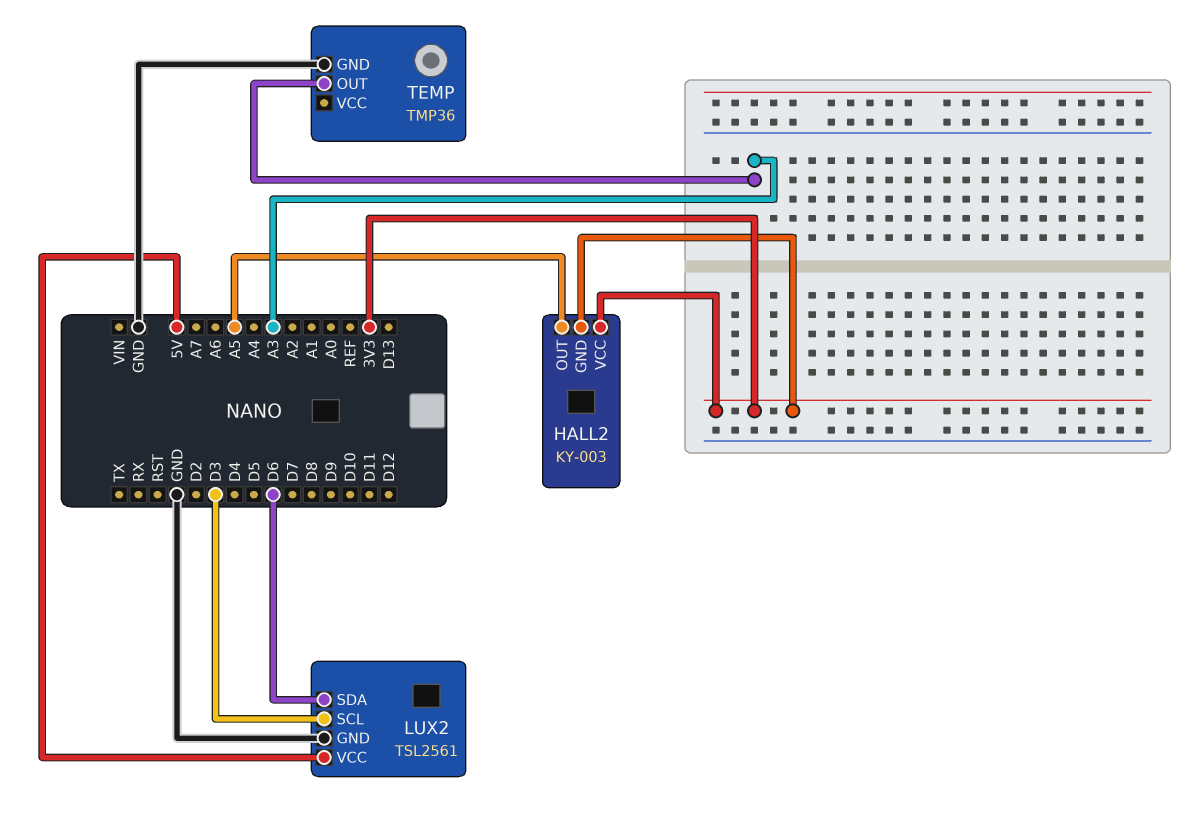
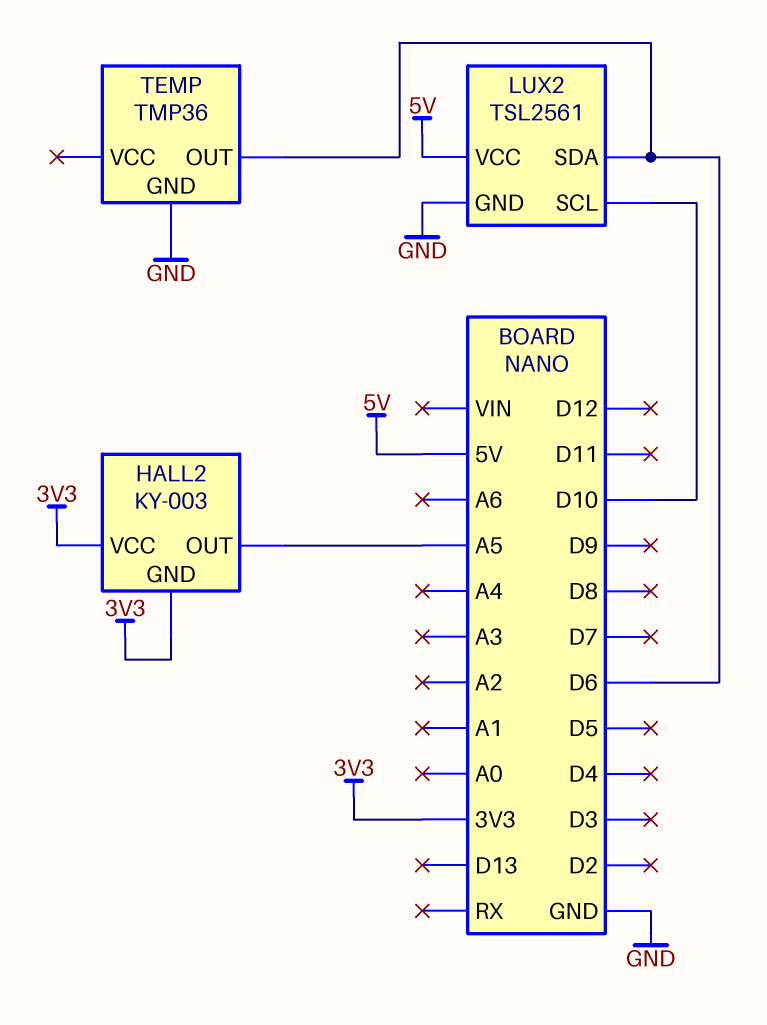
LUX2 pin SCL: D3 -> D10
TEMP pin OUT: A3 -> D6

